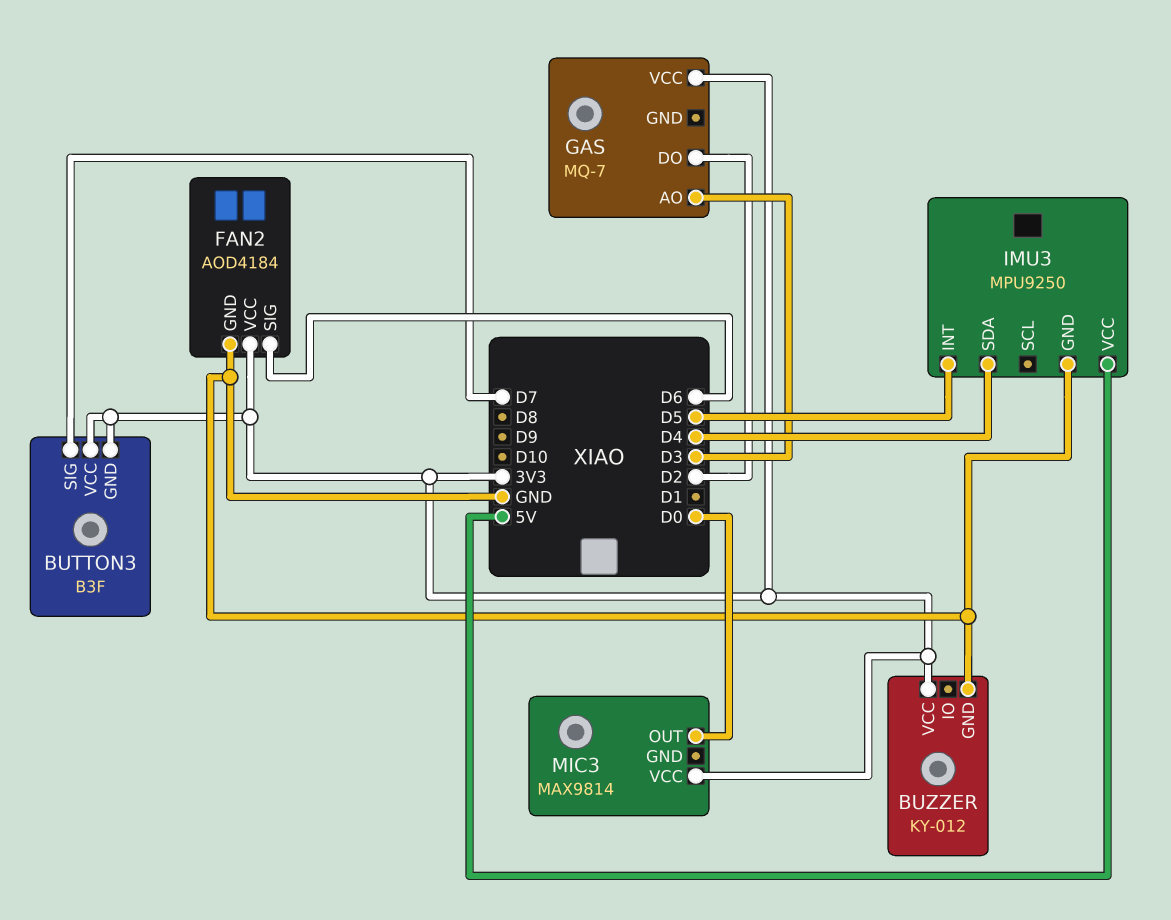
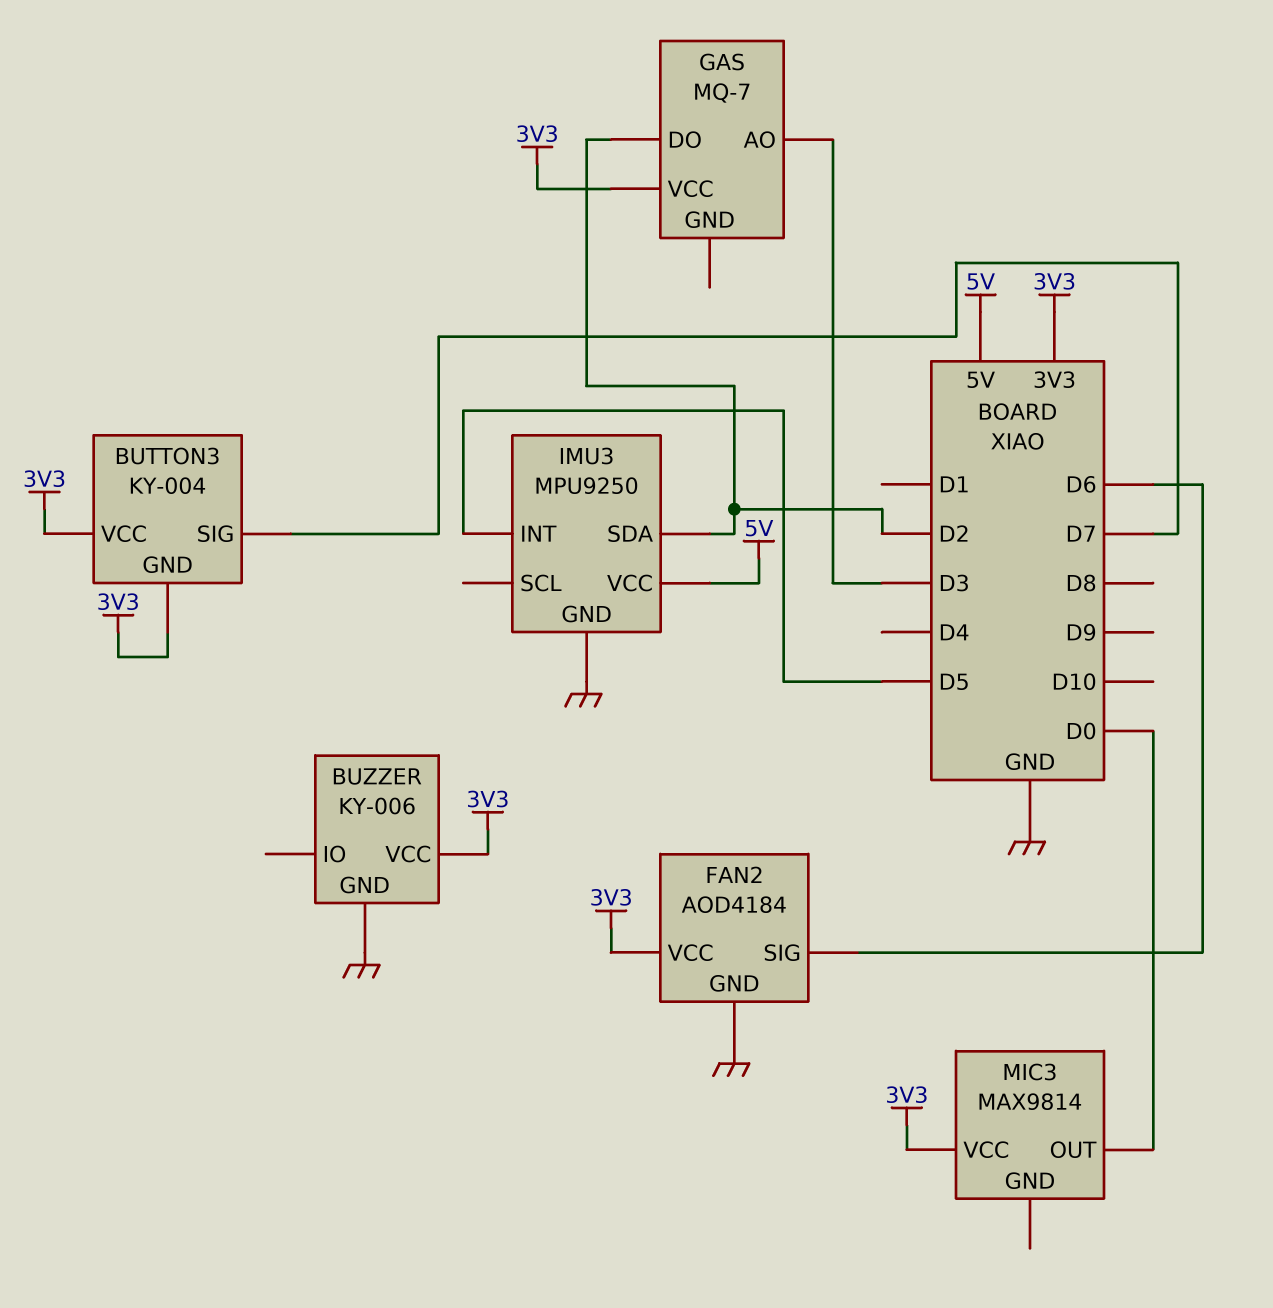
BUTTON3: B3F -> KY-004
BUZZER: KY-012 -> KY-006
IMU3 pin SDA: D4 -> D2

